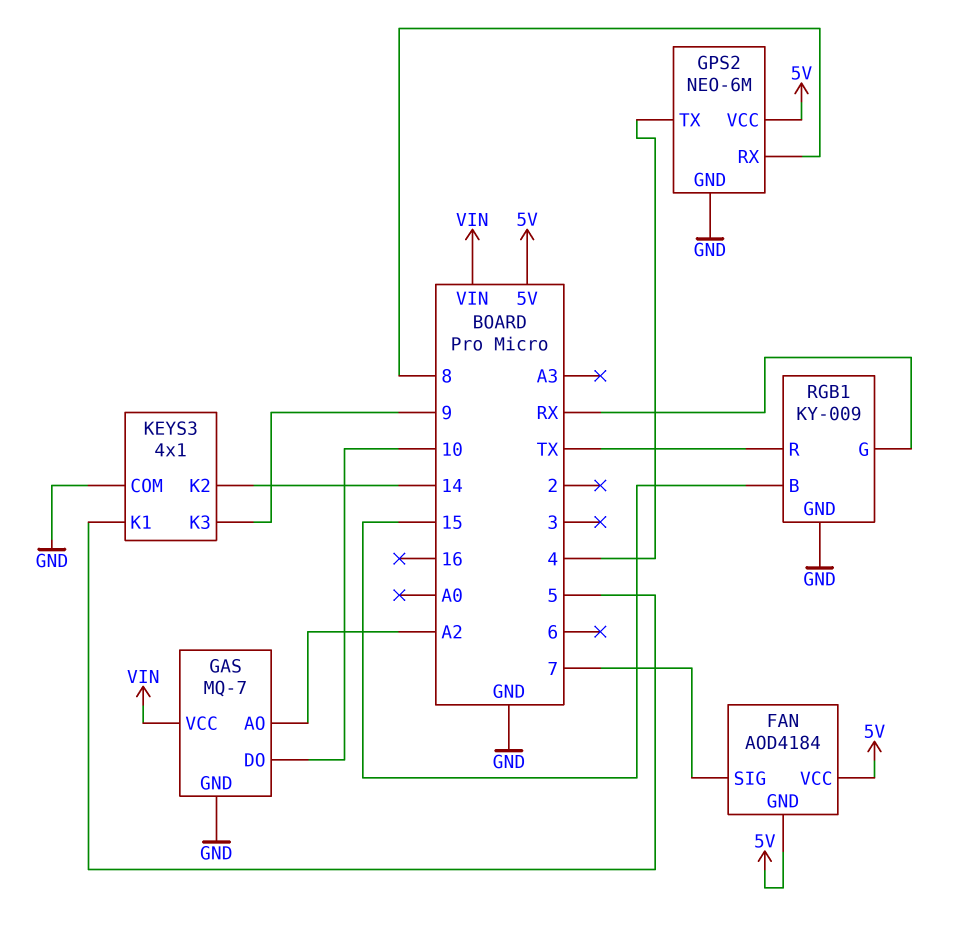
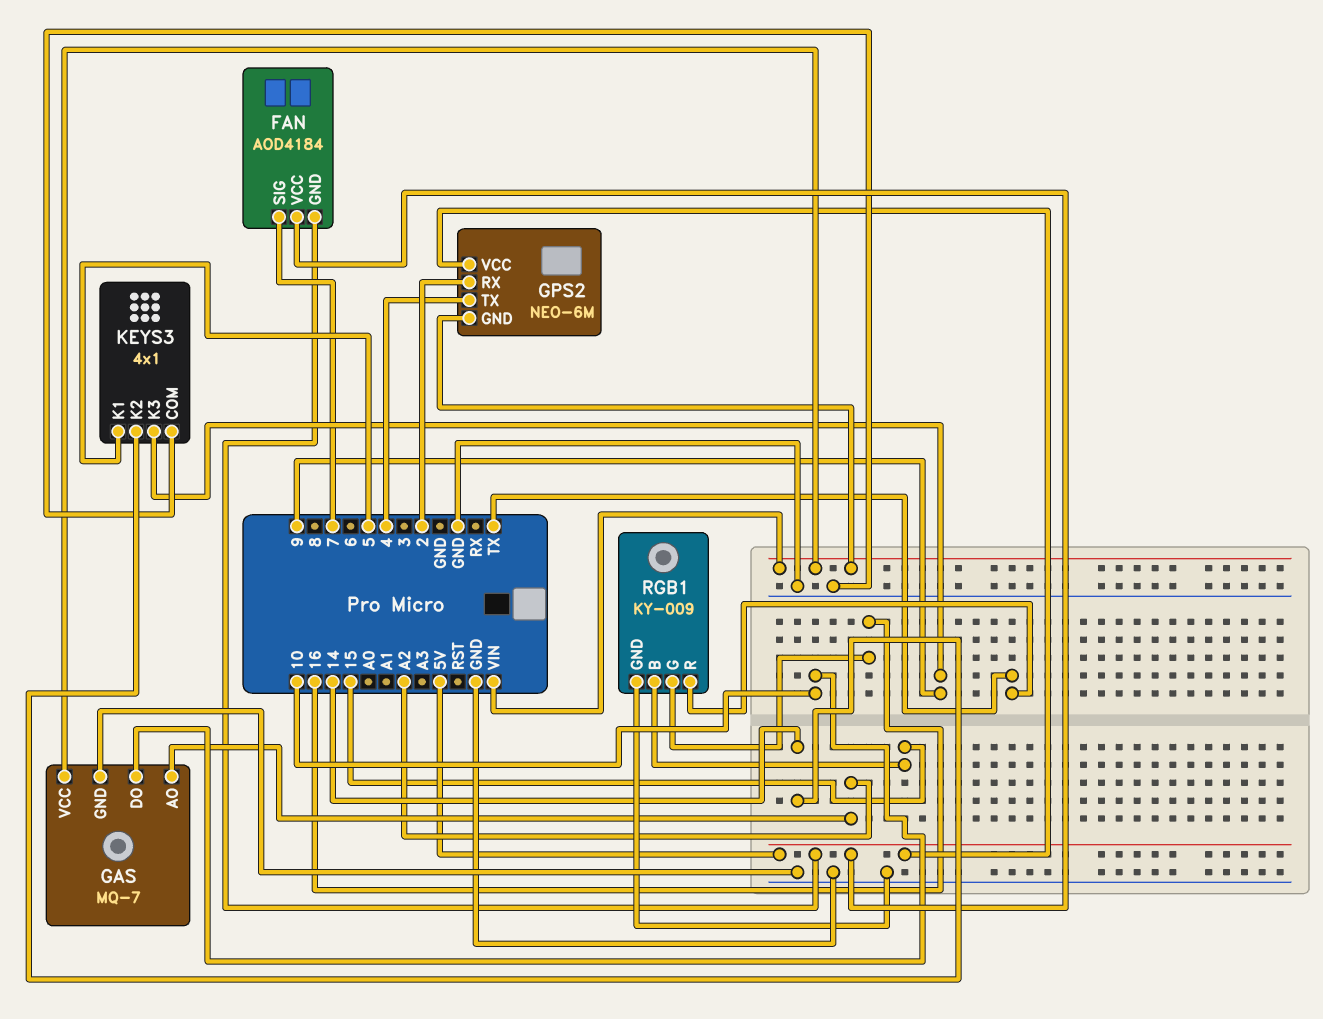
GPS2 pin GND: GND -> VIN
GPS2 pin RX: 8 -> 2
RGB1 pin G: RX -> 16

